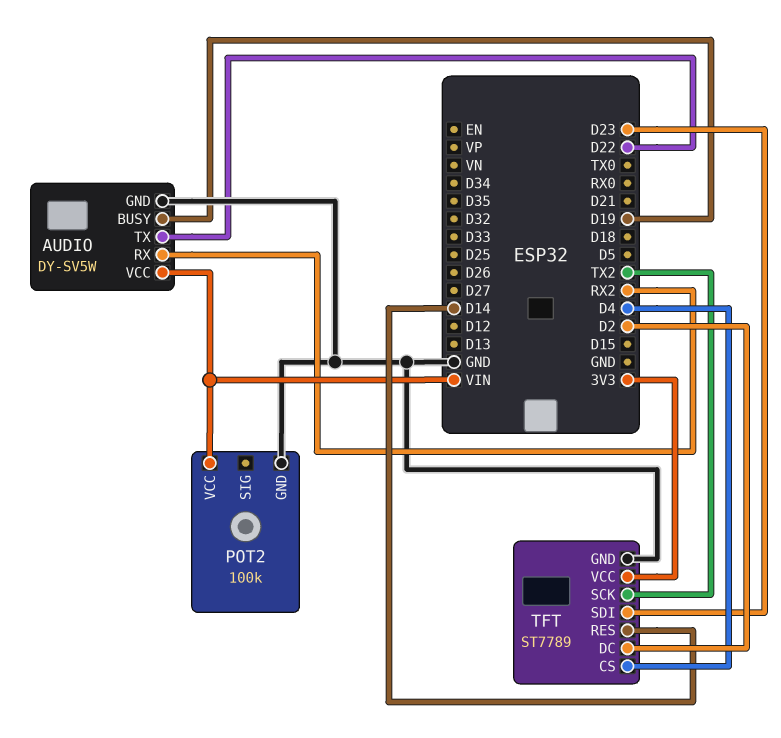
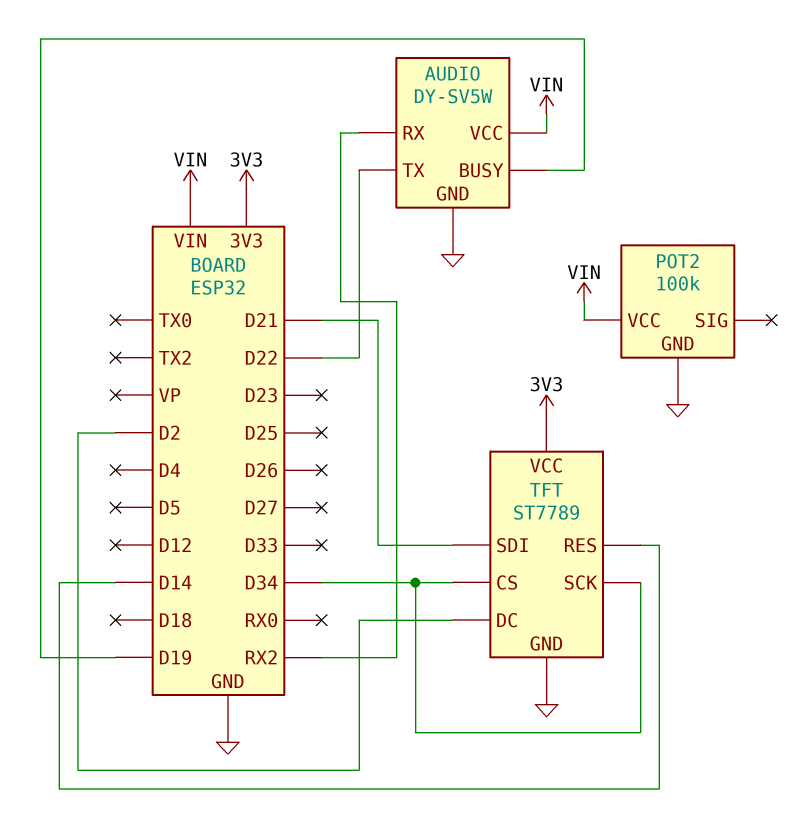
TFT pin CS: D4 -> D34
TFT pin SCK: TX2 -> D34
TFT pin SDI: D23 -> D21

